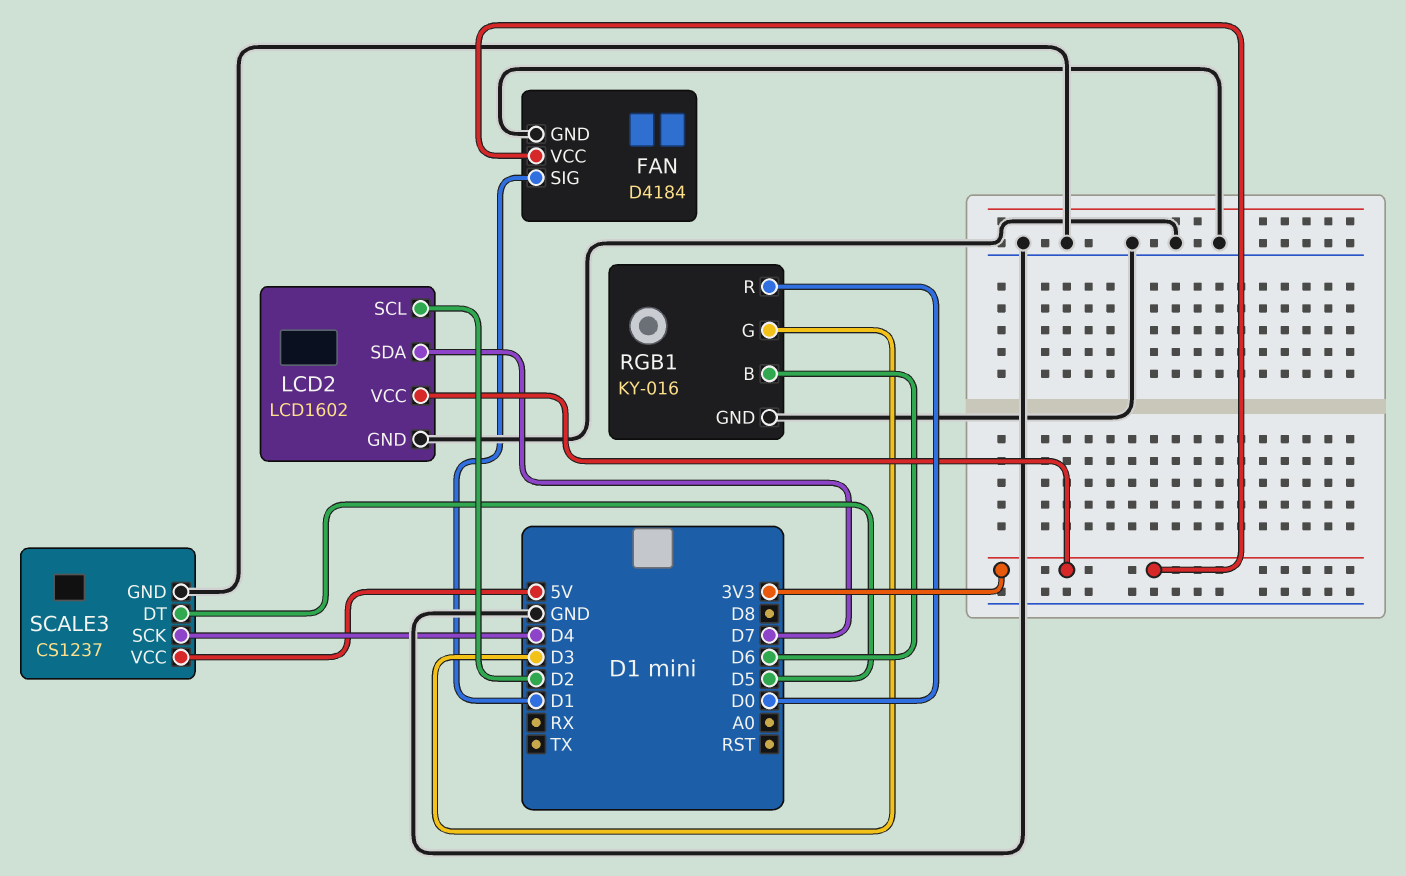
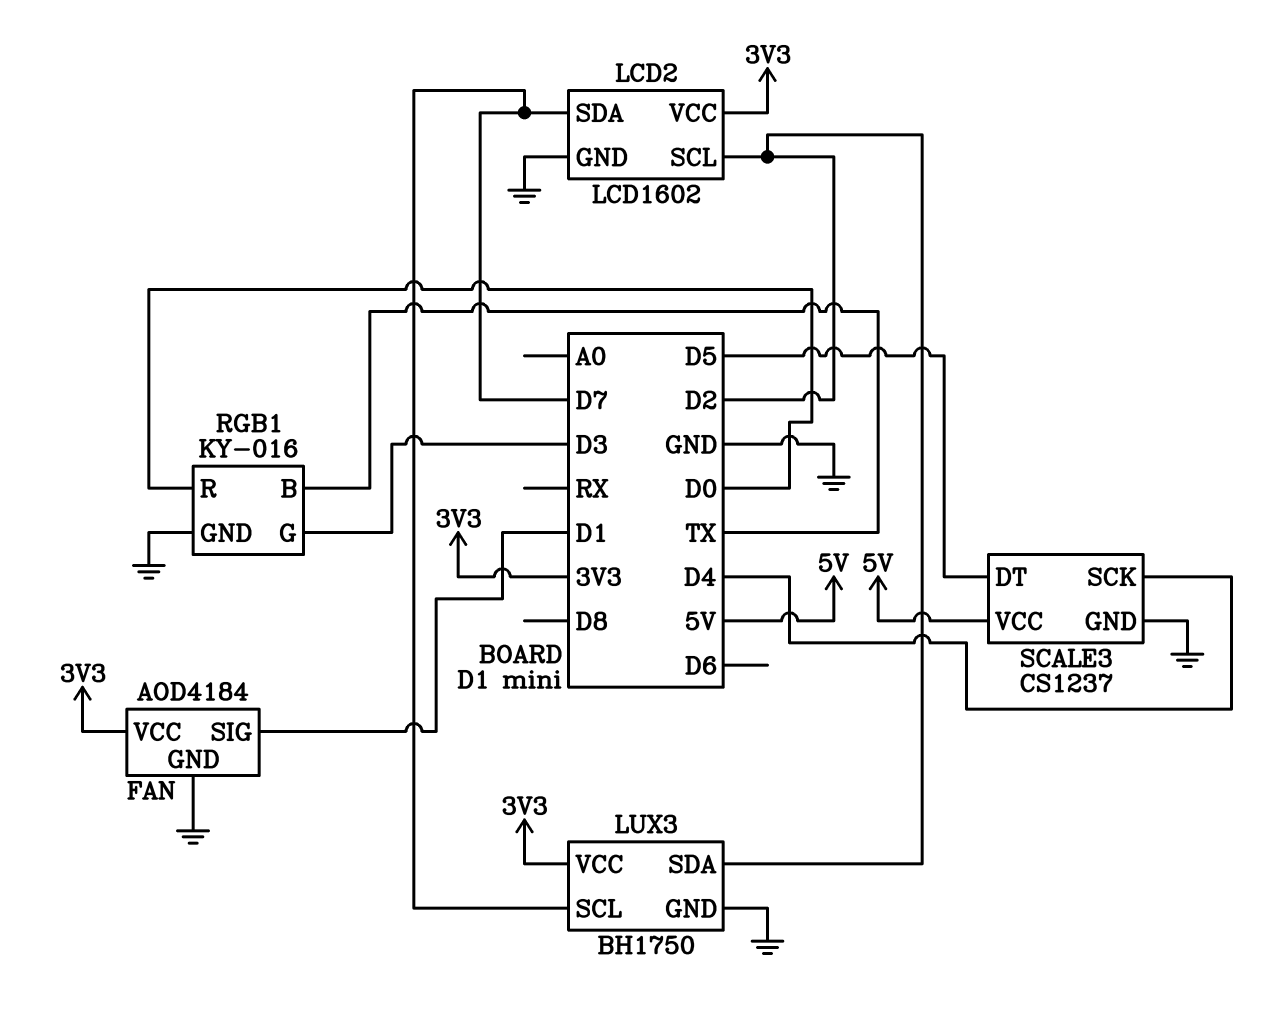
FAN: D4184 -> AOD4184
LUX3: none -> BH1750
LUX3 pin GND: none -> GND
LUX3 pin SCL: none -> D7
LUX3 pin SDA: none -> D2
LUX3 pin VCC: none -> 3V3
RGB1 pin B: D6 -> TX

